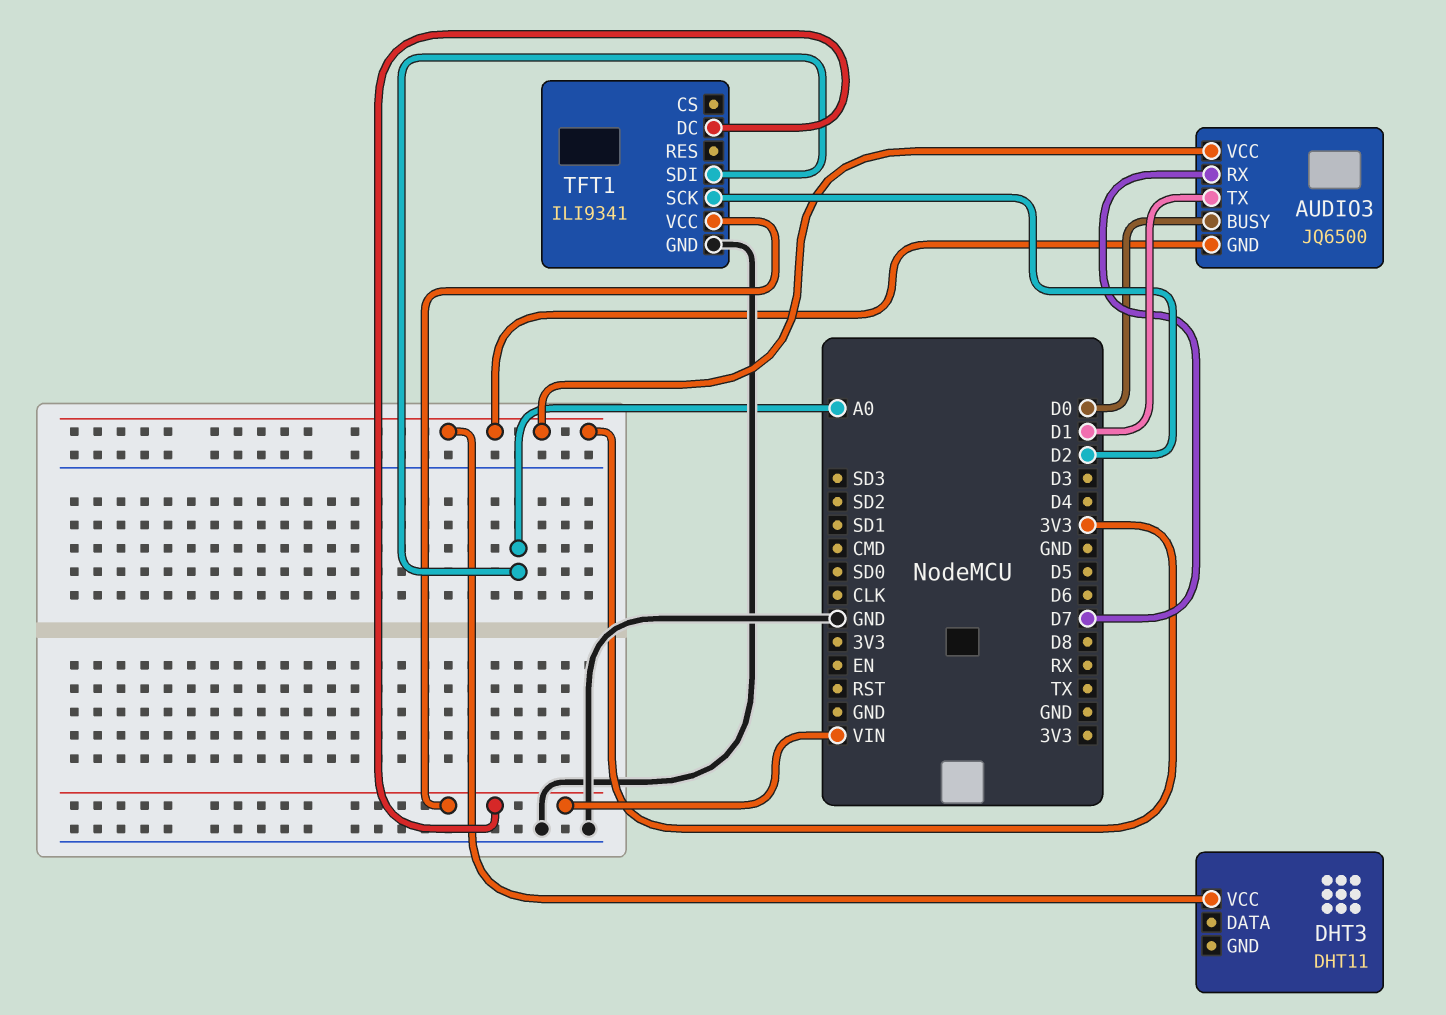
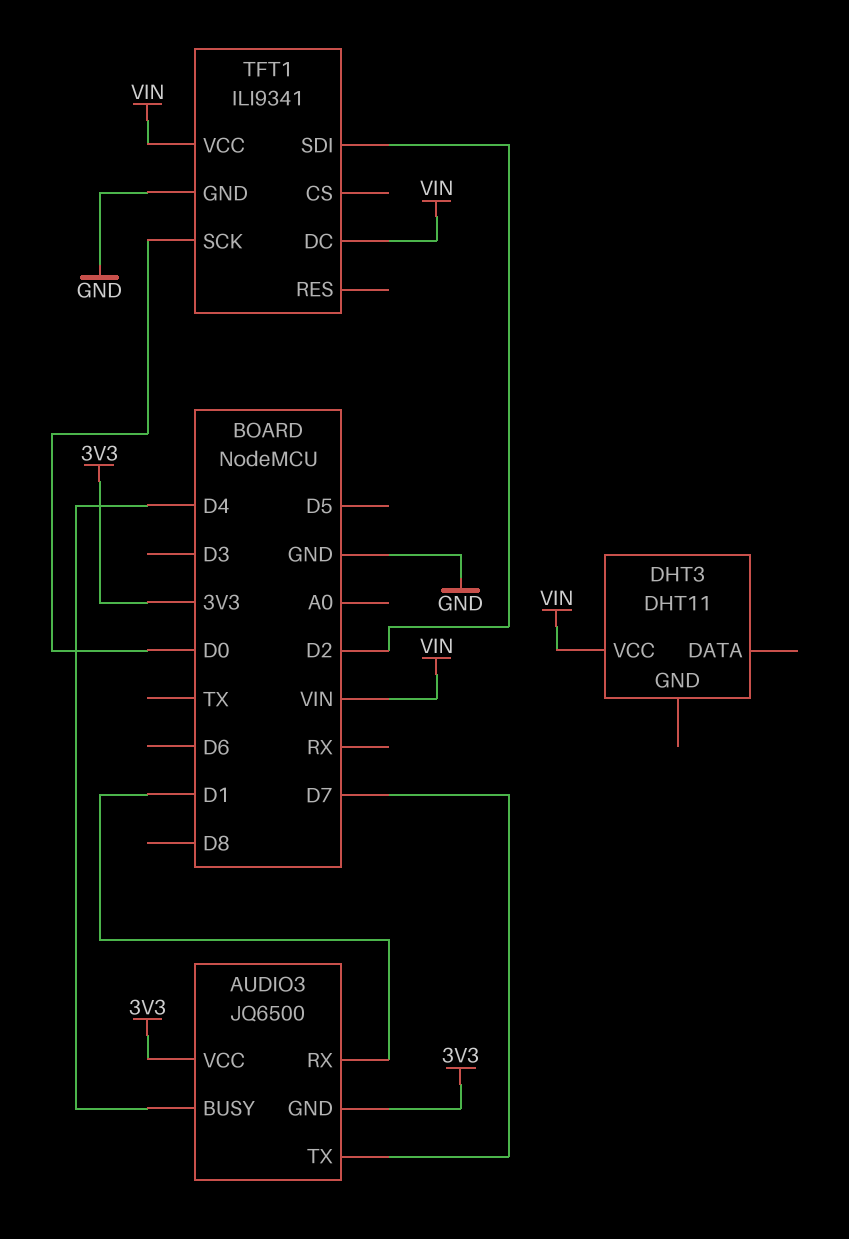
AUDIO3 pin BUSY: D0 -> D4
AUDIO3 pin RX: D7 -> D1
AUDIO3 pin TX: D1 -> D7
DHT3 pin VCC: 3V3 -> VIN
TFT1 pin SCK: D2 -> D0
TFT1 pin SDI: A0 -> D2

